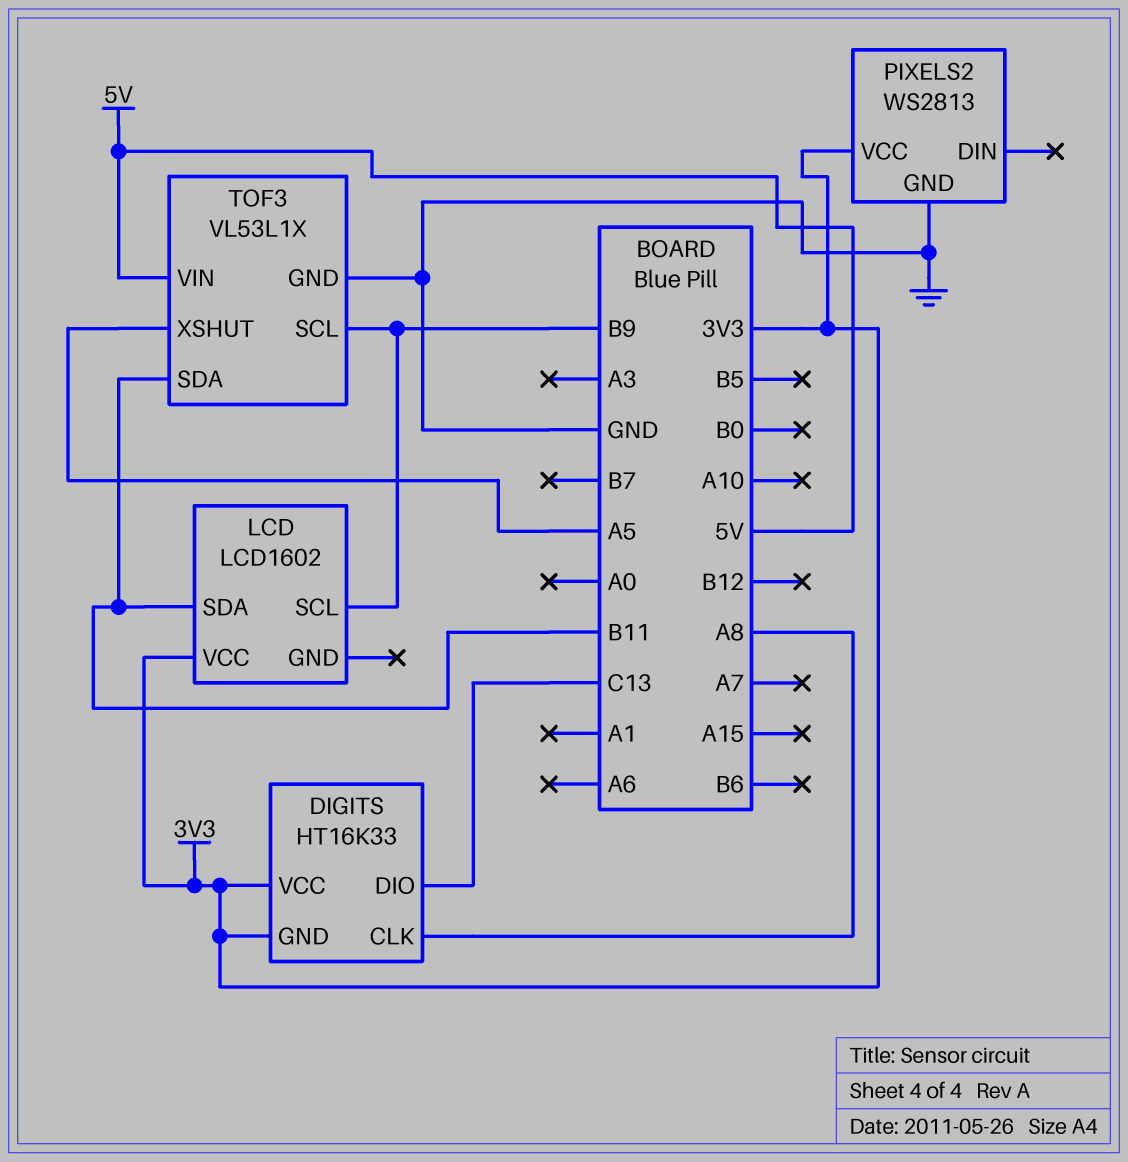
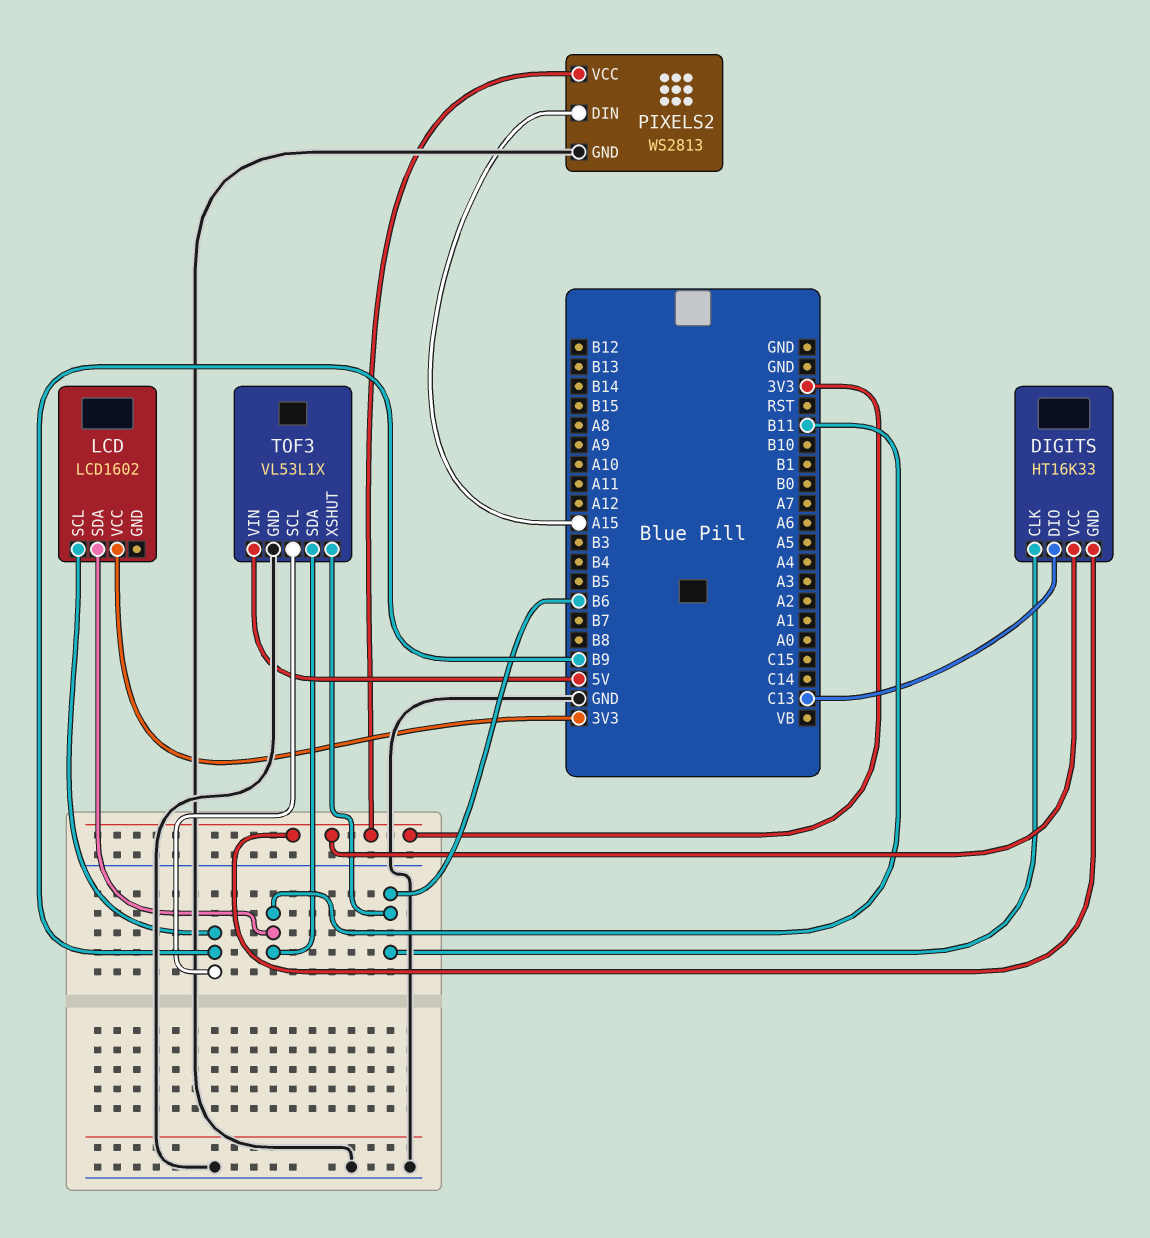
DIGITS pin CLK: A8 -> B6
PIXELS2 pin DIN: none -> A15
TOF3 pin XSHUT: A5 -> B6

